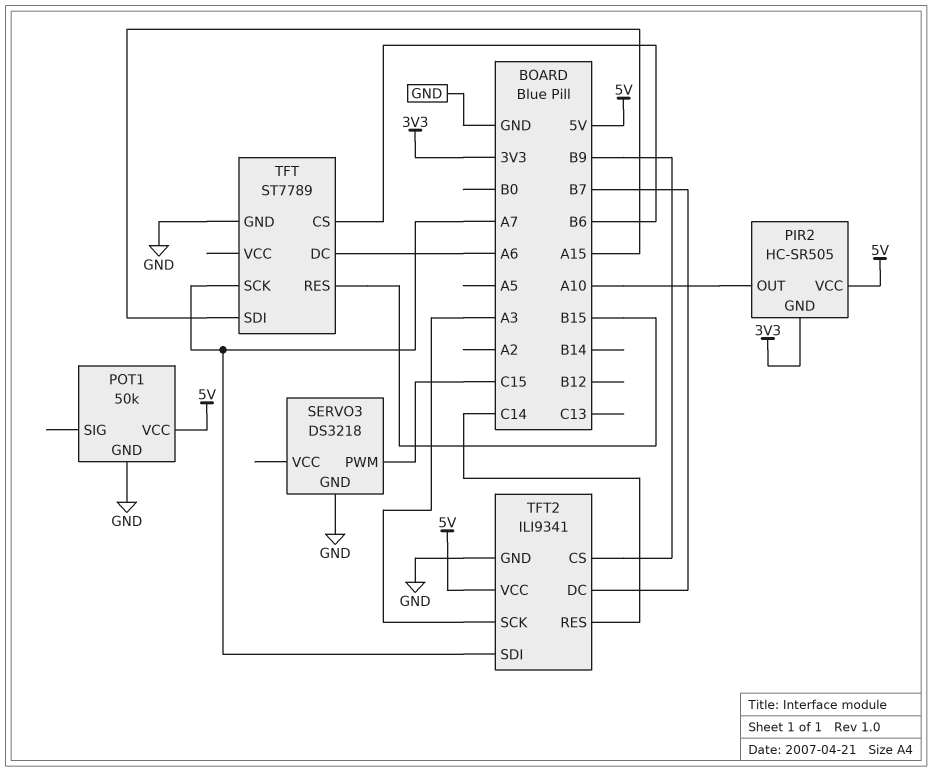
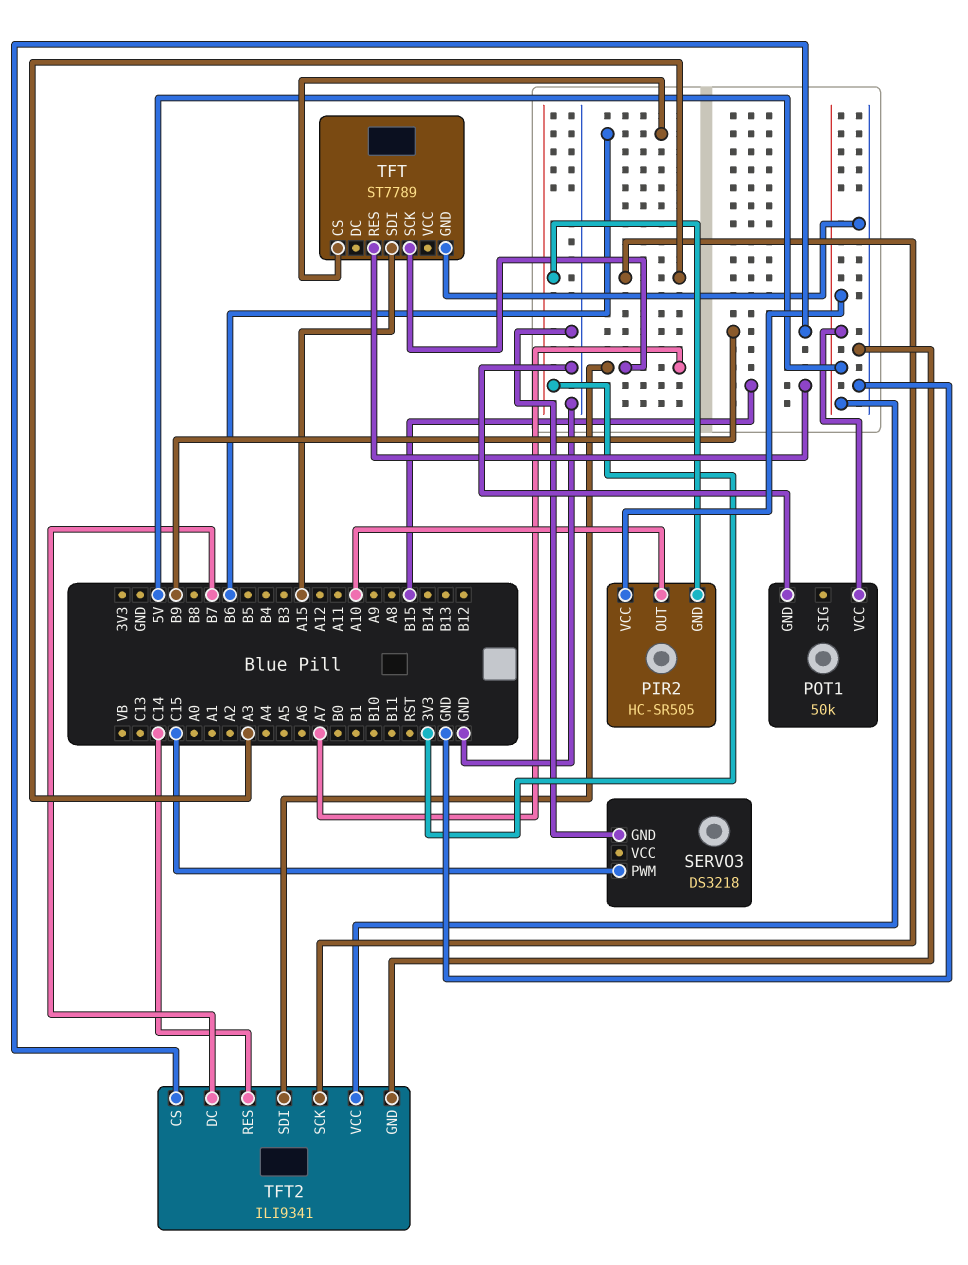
TFT pin DC: A6 -> none

